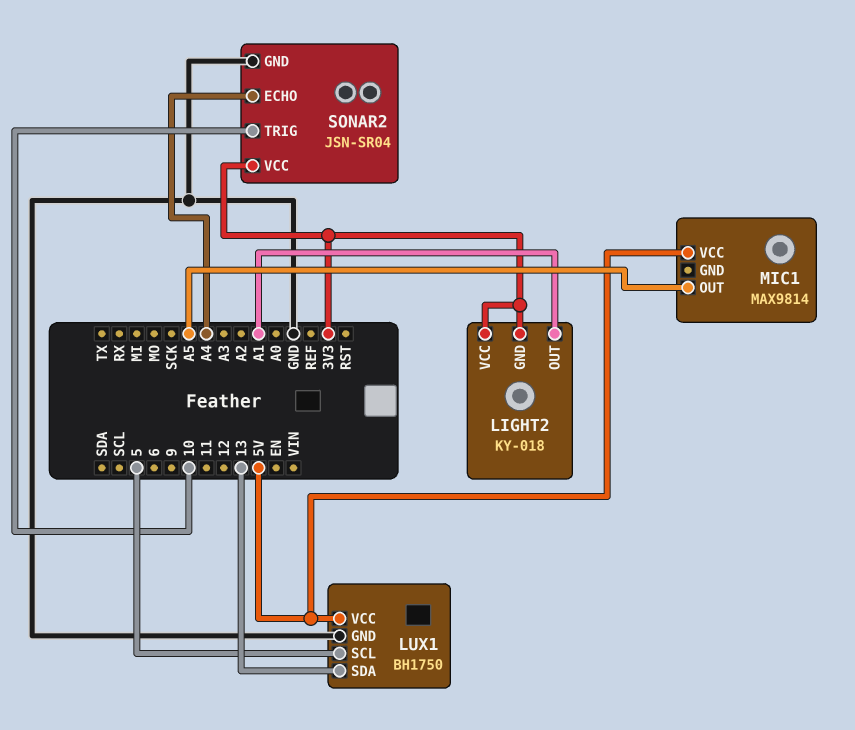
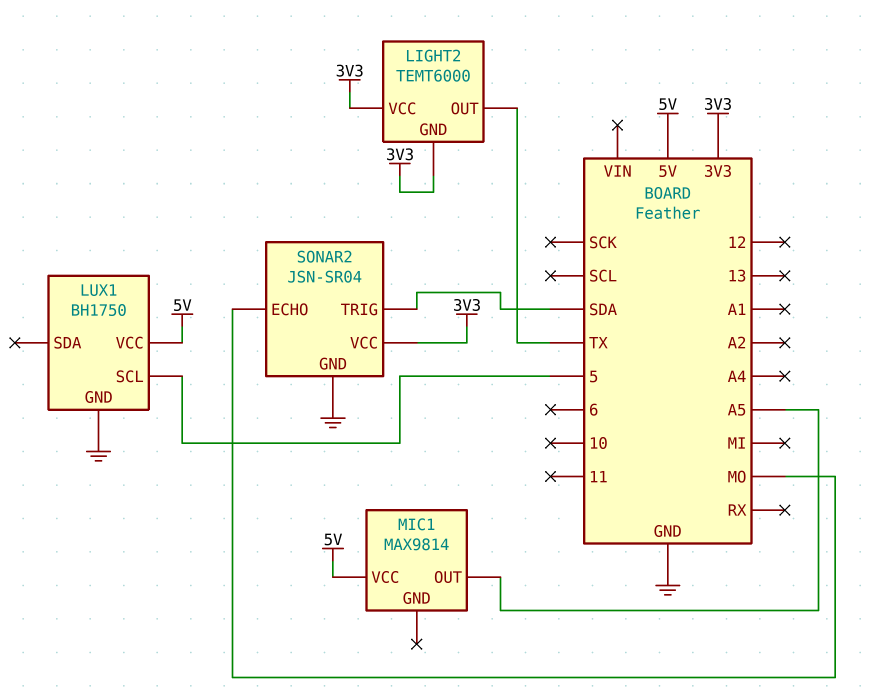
LIGHT2: KY-018 -> TEMT6000
LIGHT2 pin OUT: A1 -> TX
LUX1 pin SDA: 13 -> none
SONAR2 pin ECHO: A4 -> MO
SONAR2 pin TRIG: 10 -> SDA

